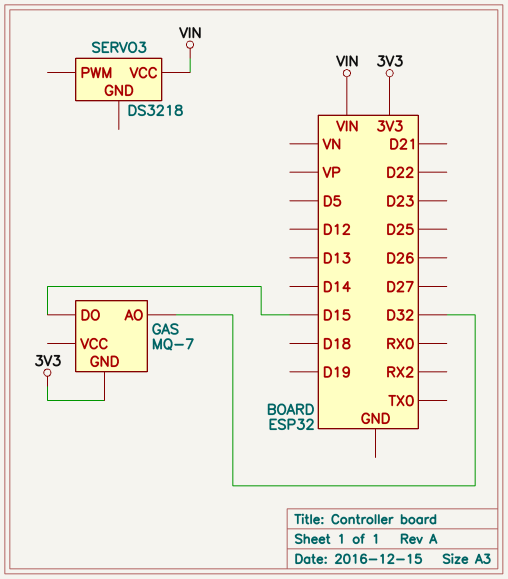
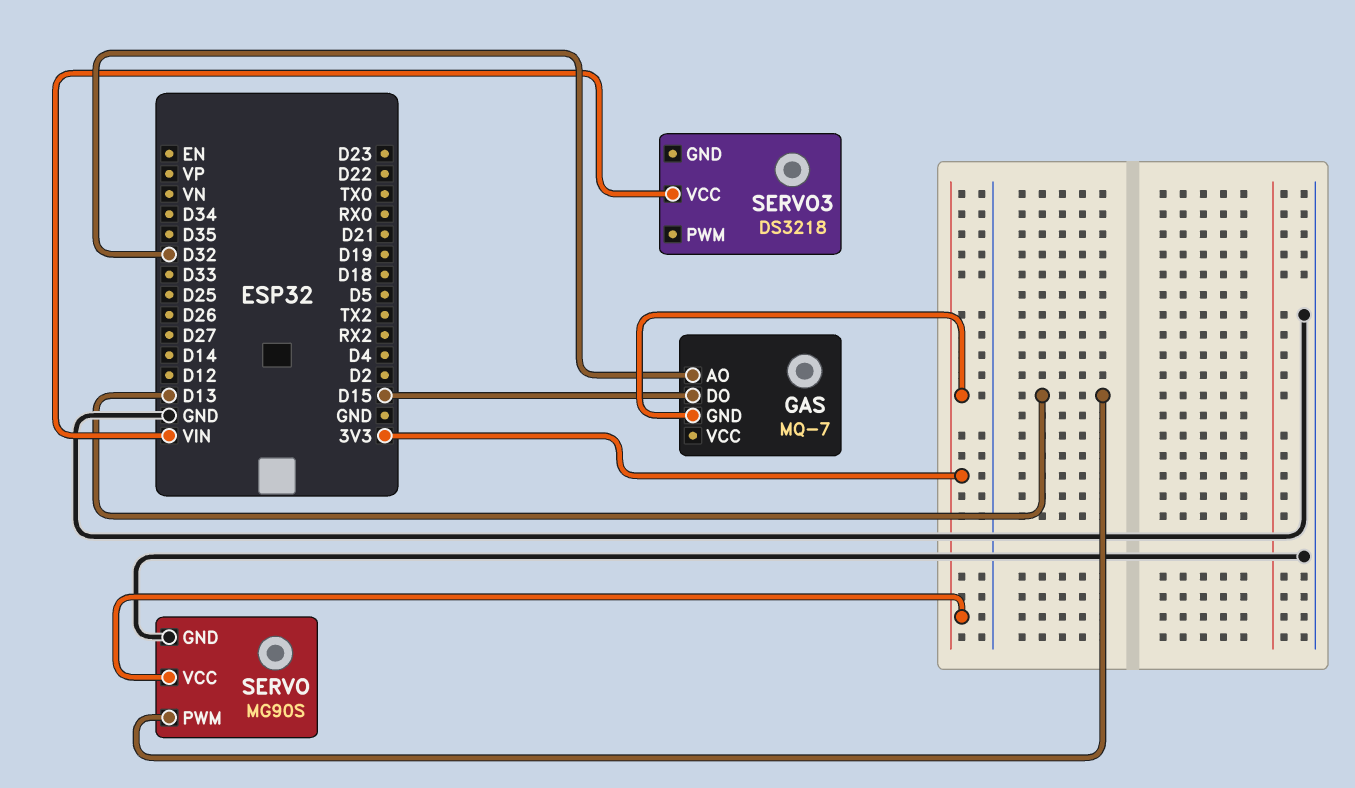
SERVO: none -> MG90S
SERVO pin GND: none -> GND
SERVO pin PWM: none -> D13
SERVO pin VCC: none -> 3V3

